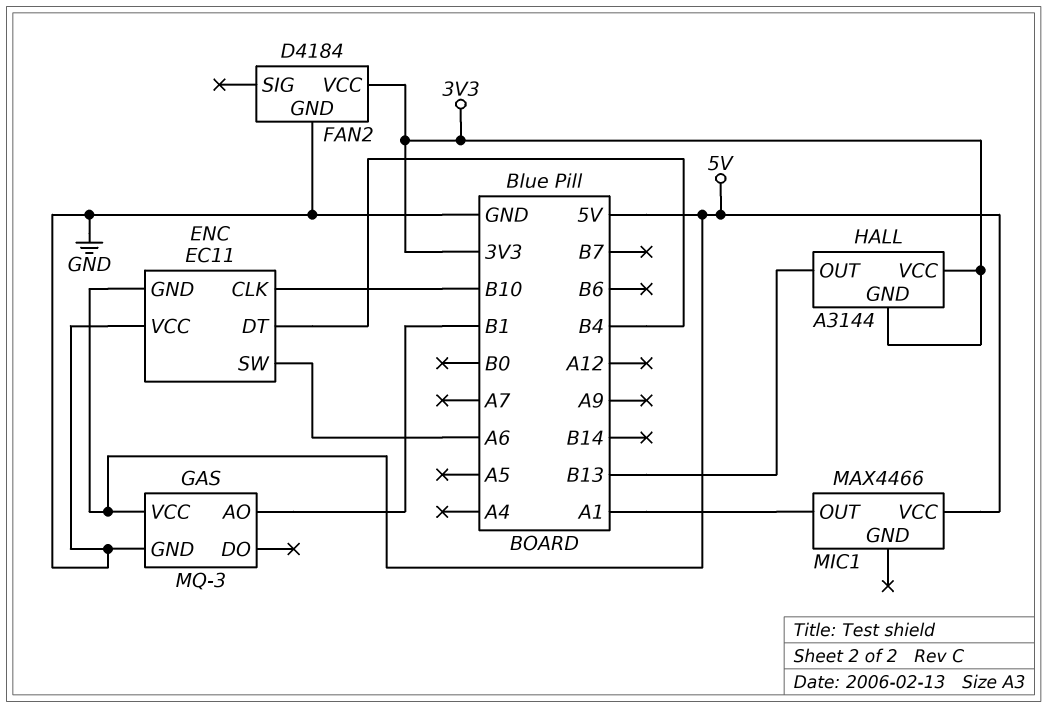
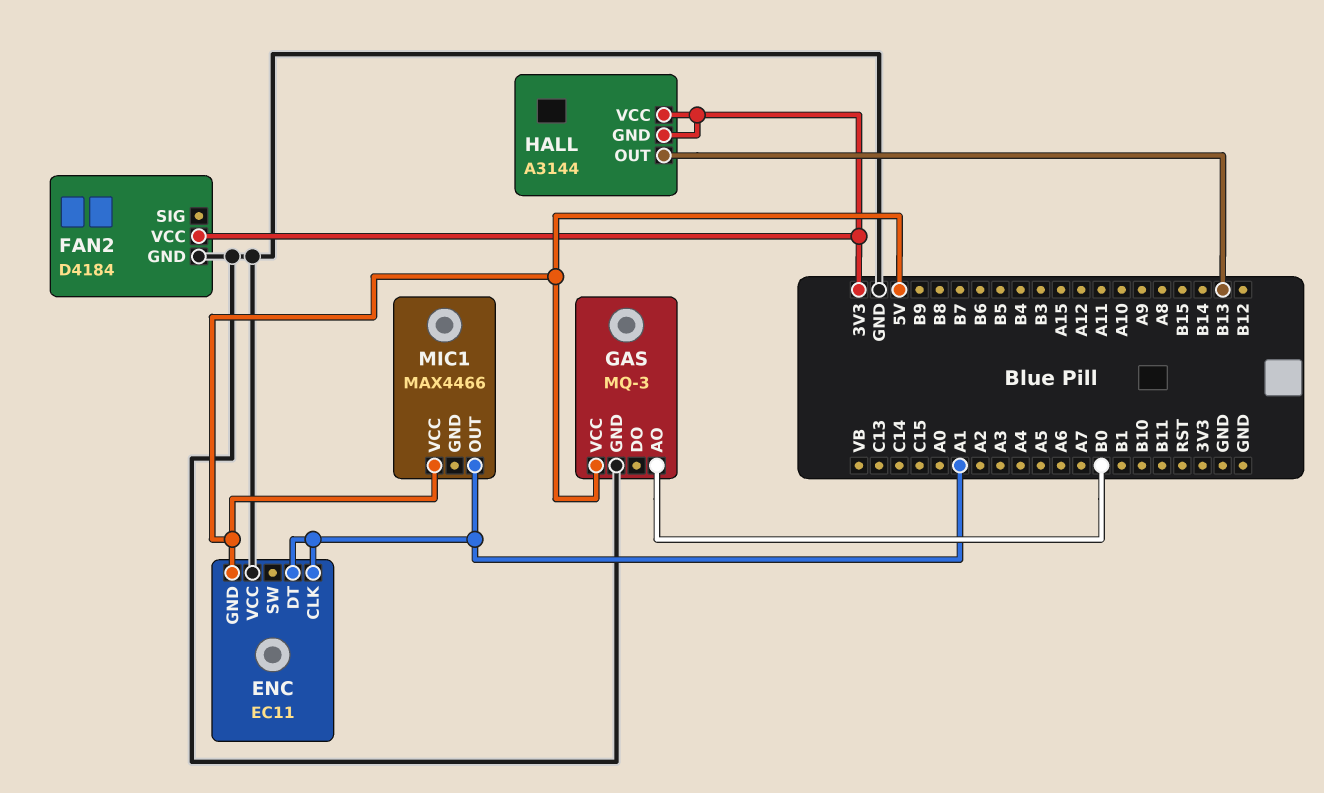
ENC pin CLK: B10 -> A1
ENC pin DT: B4 -> A1
ENC pin SW: A6 -> none
GAS pin AO: B1 -> B0

